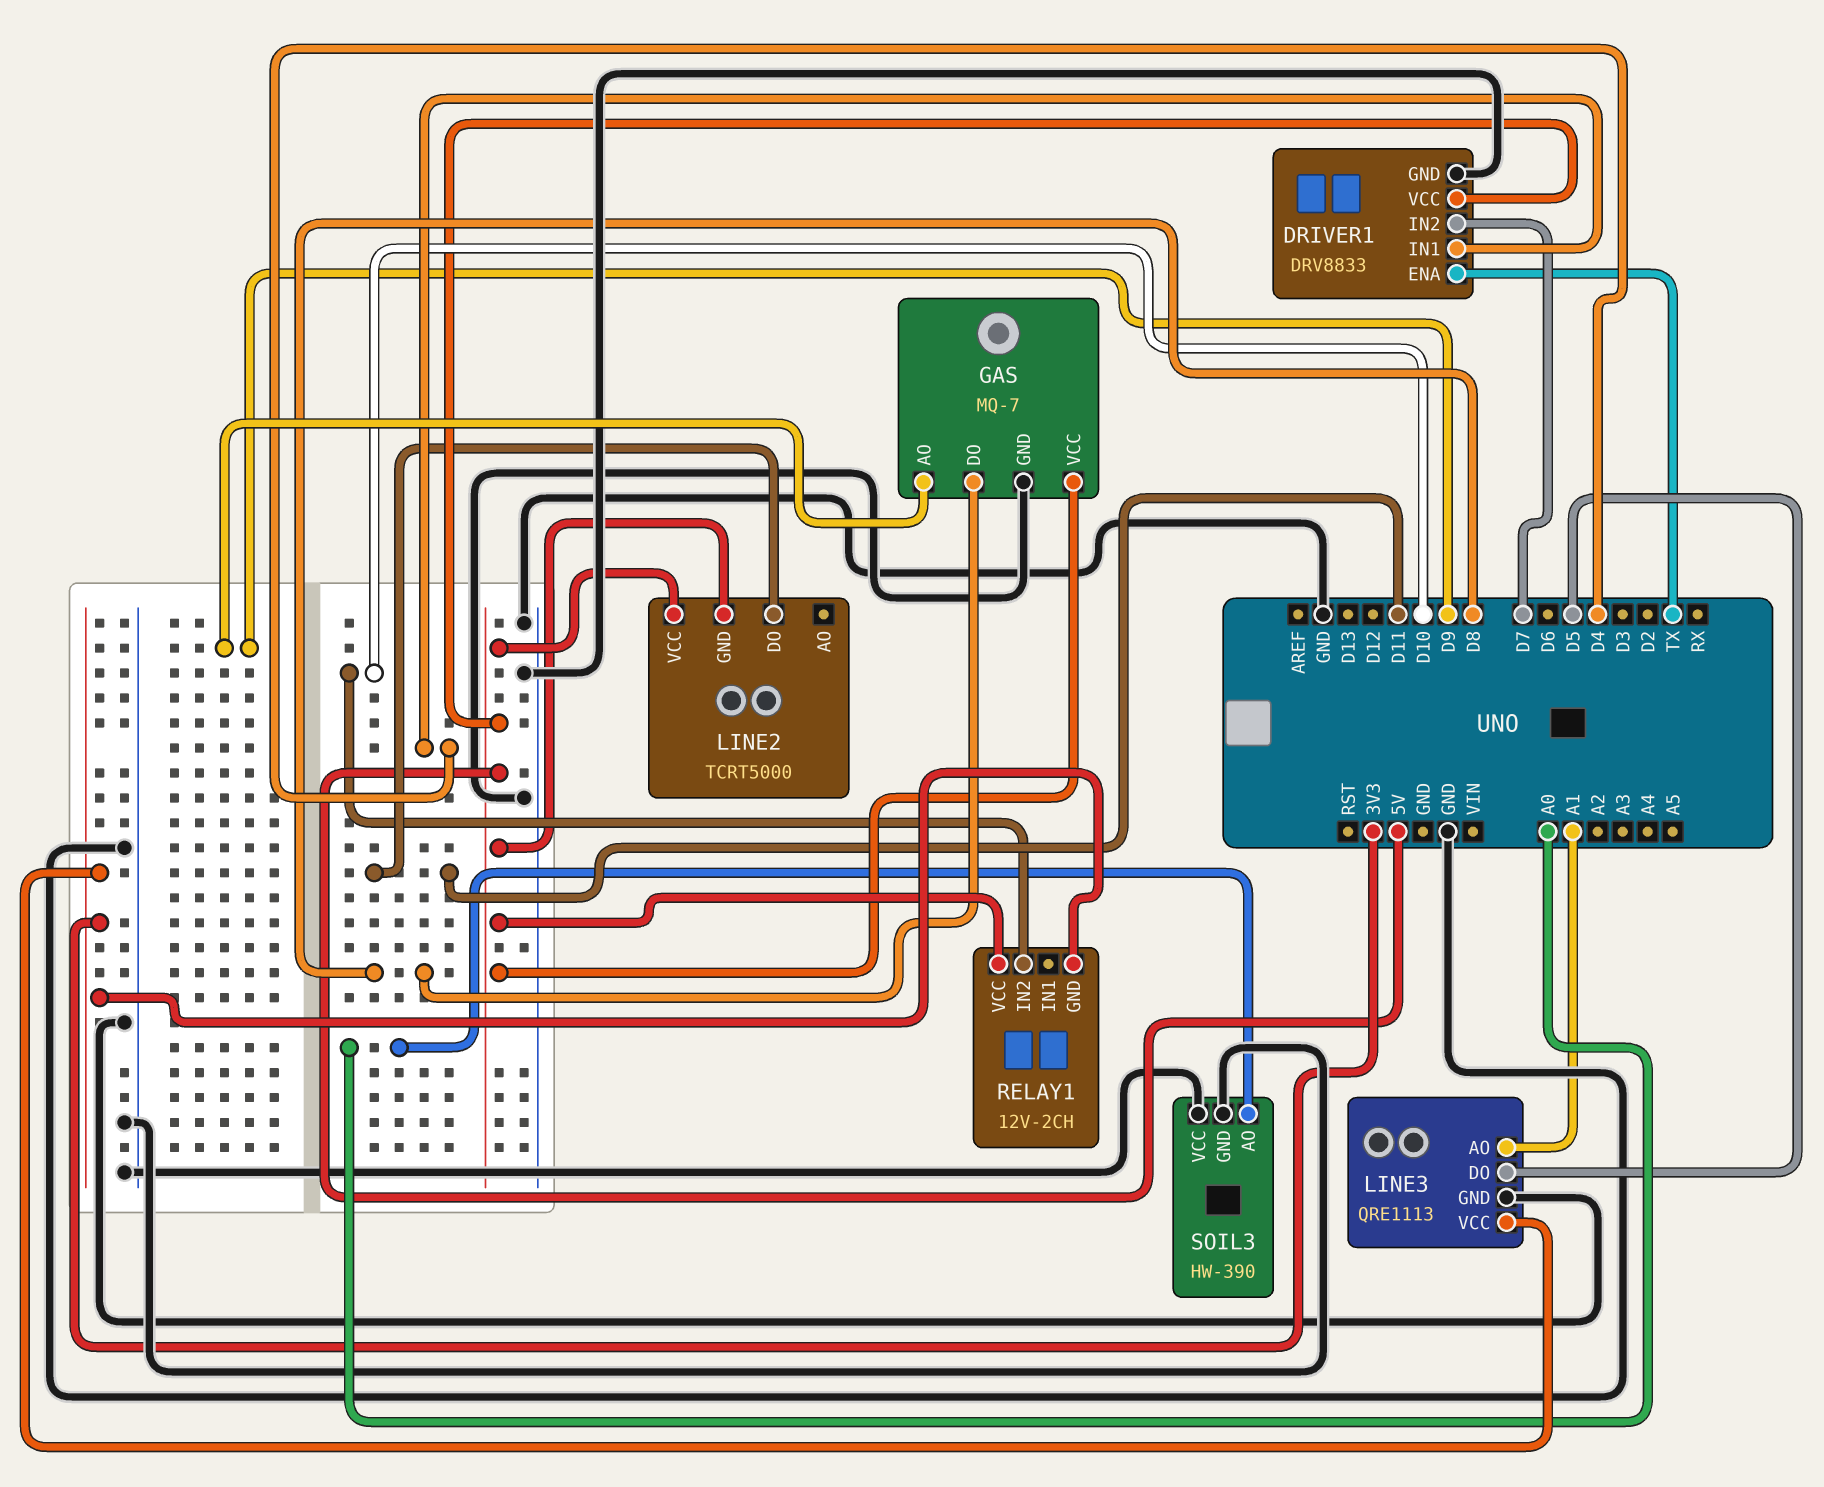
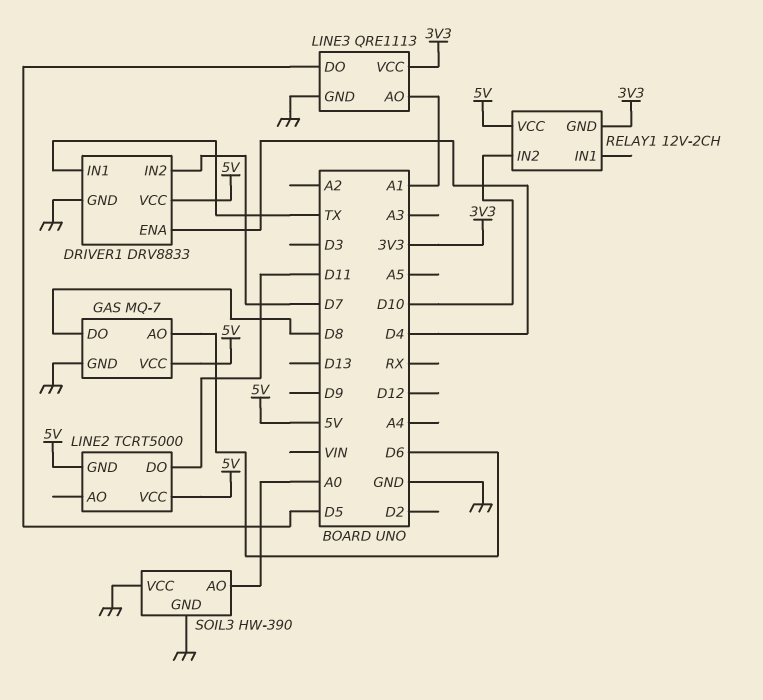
DRIVER1 pin ENA: TX -> D4
DRIVER1 pin IN1: D4 -> TX
GAS pin AO: D9 -> D6

